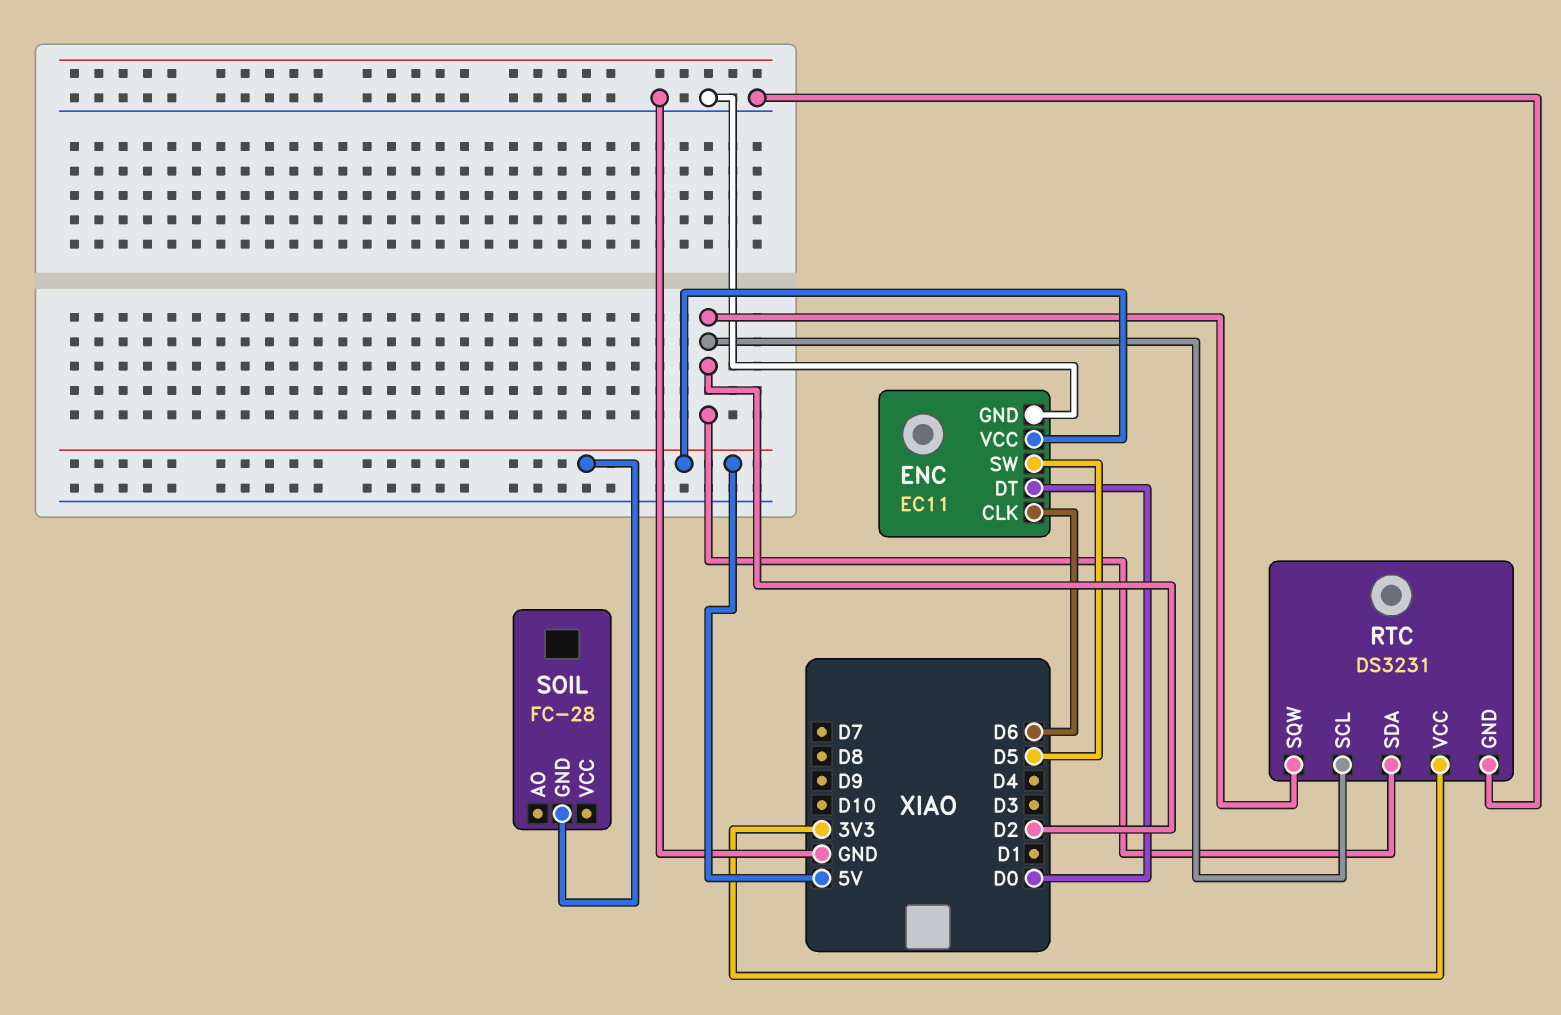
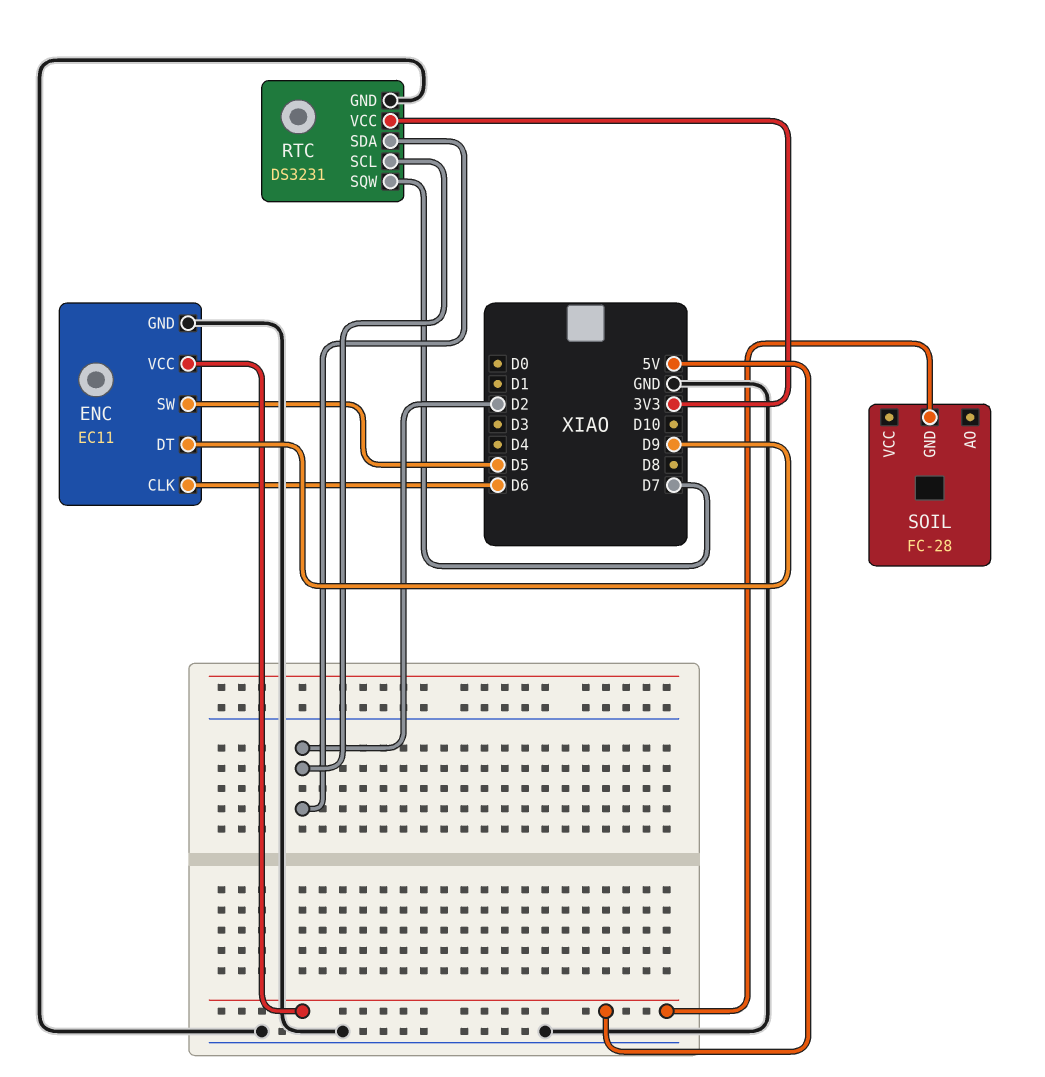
ENC pin DT: D0 -> D9
RTC pin SQW: D2 -> D7

